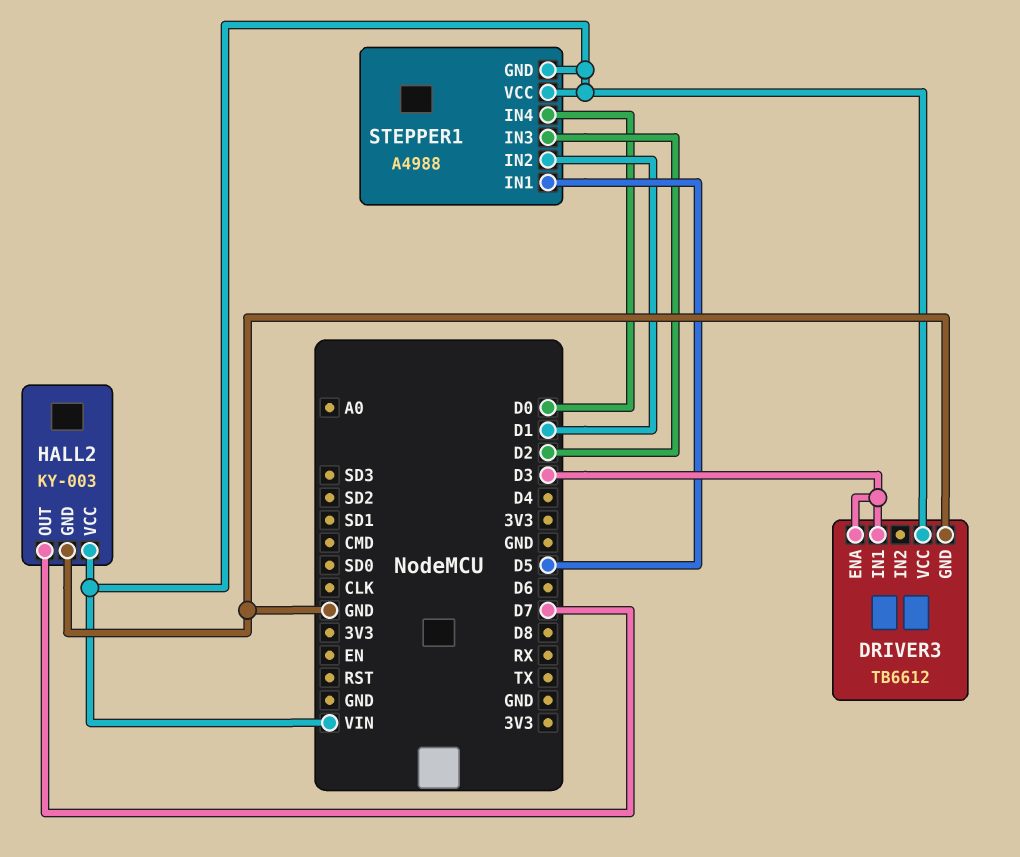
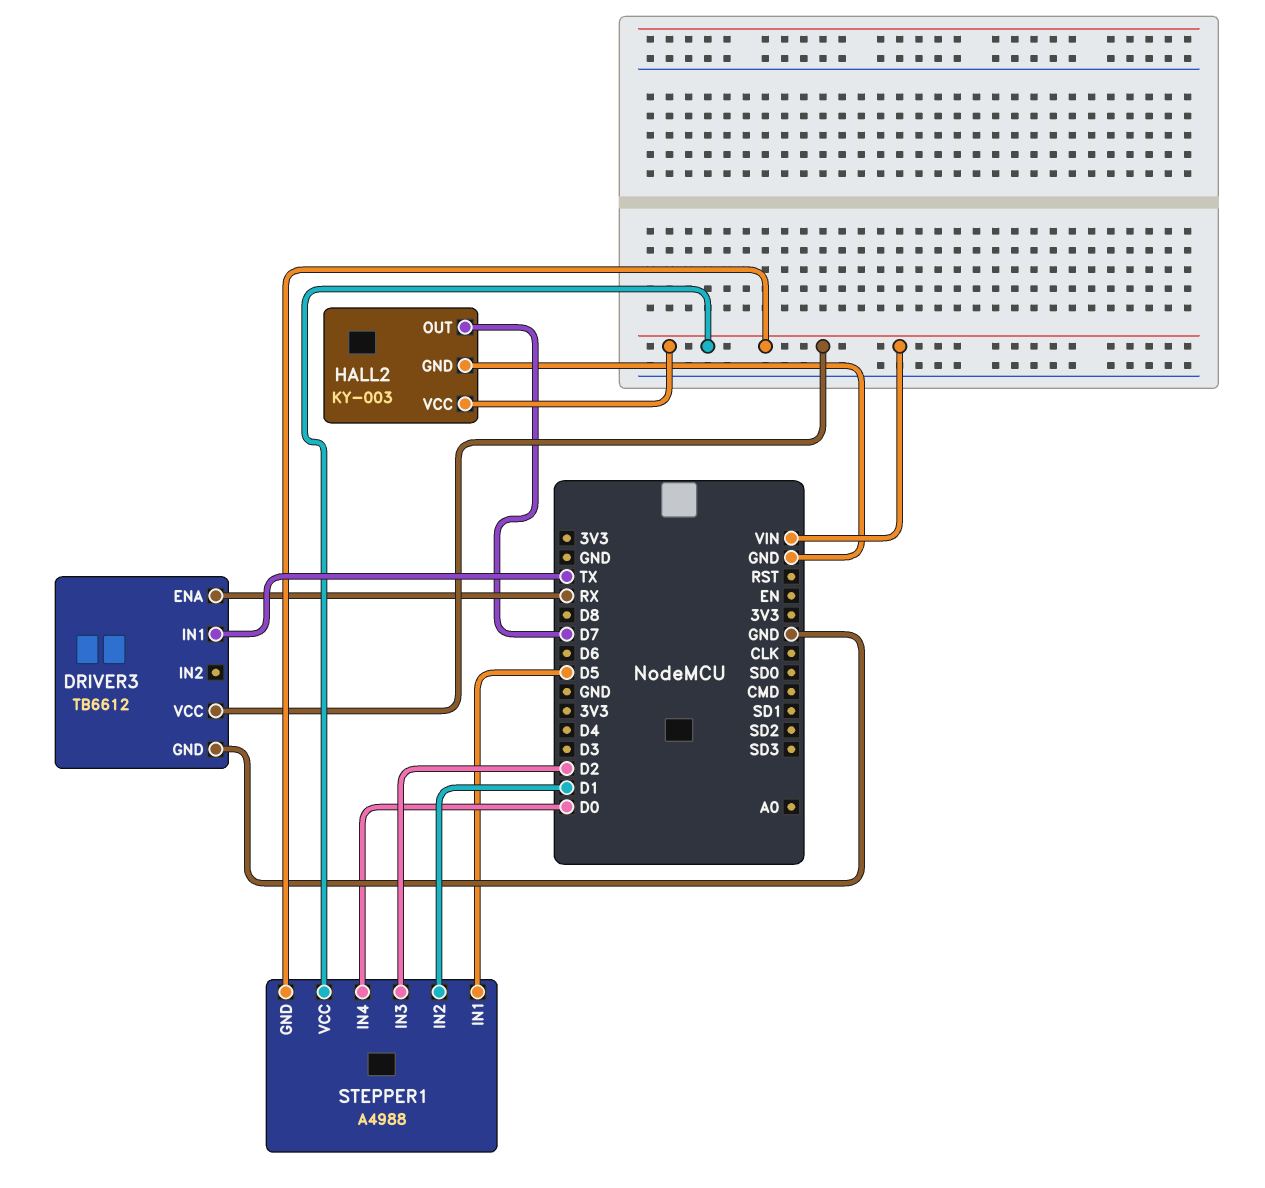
DRIVER3 pin ENA: D3 -> RX
DRIVER3 pin IN1: D3 -> TX

